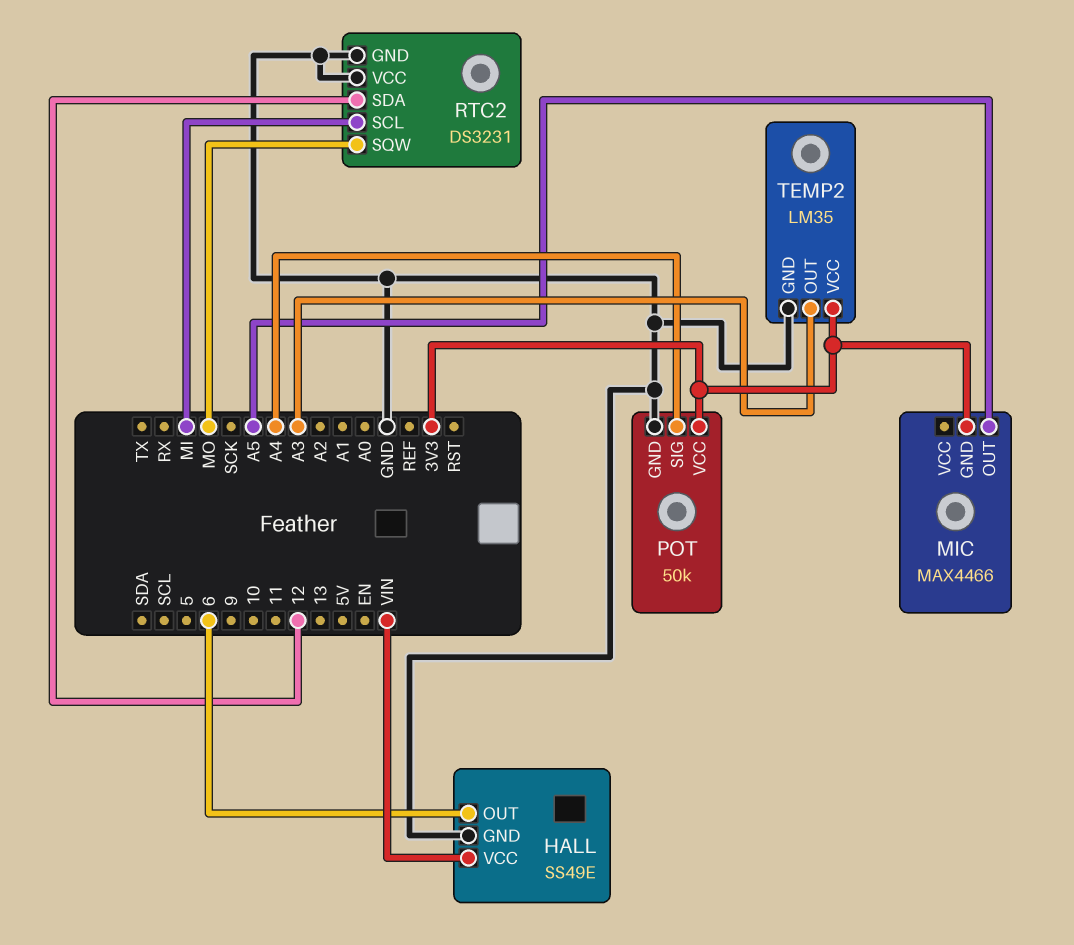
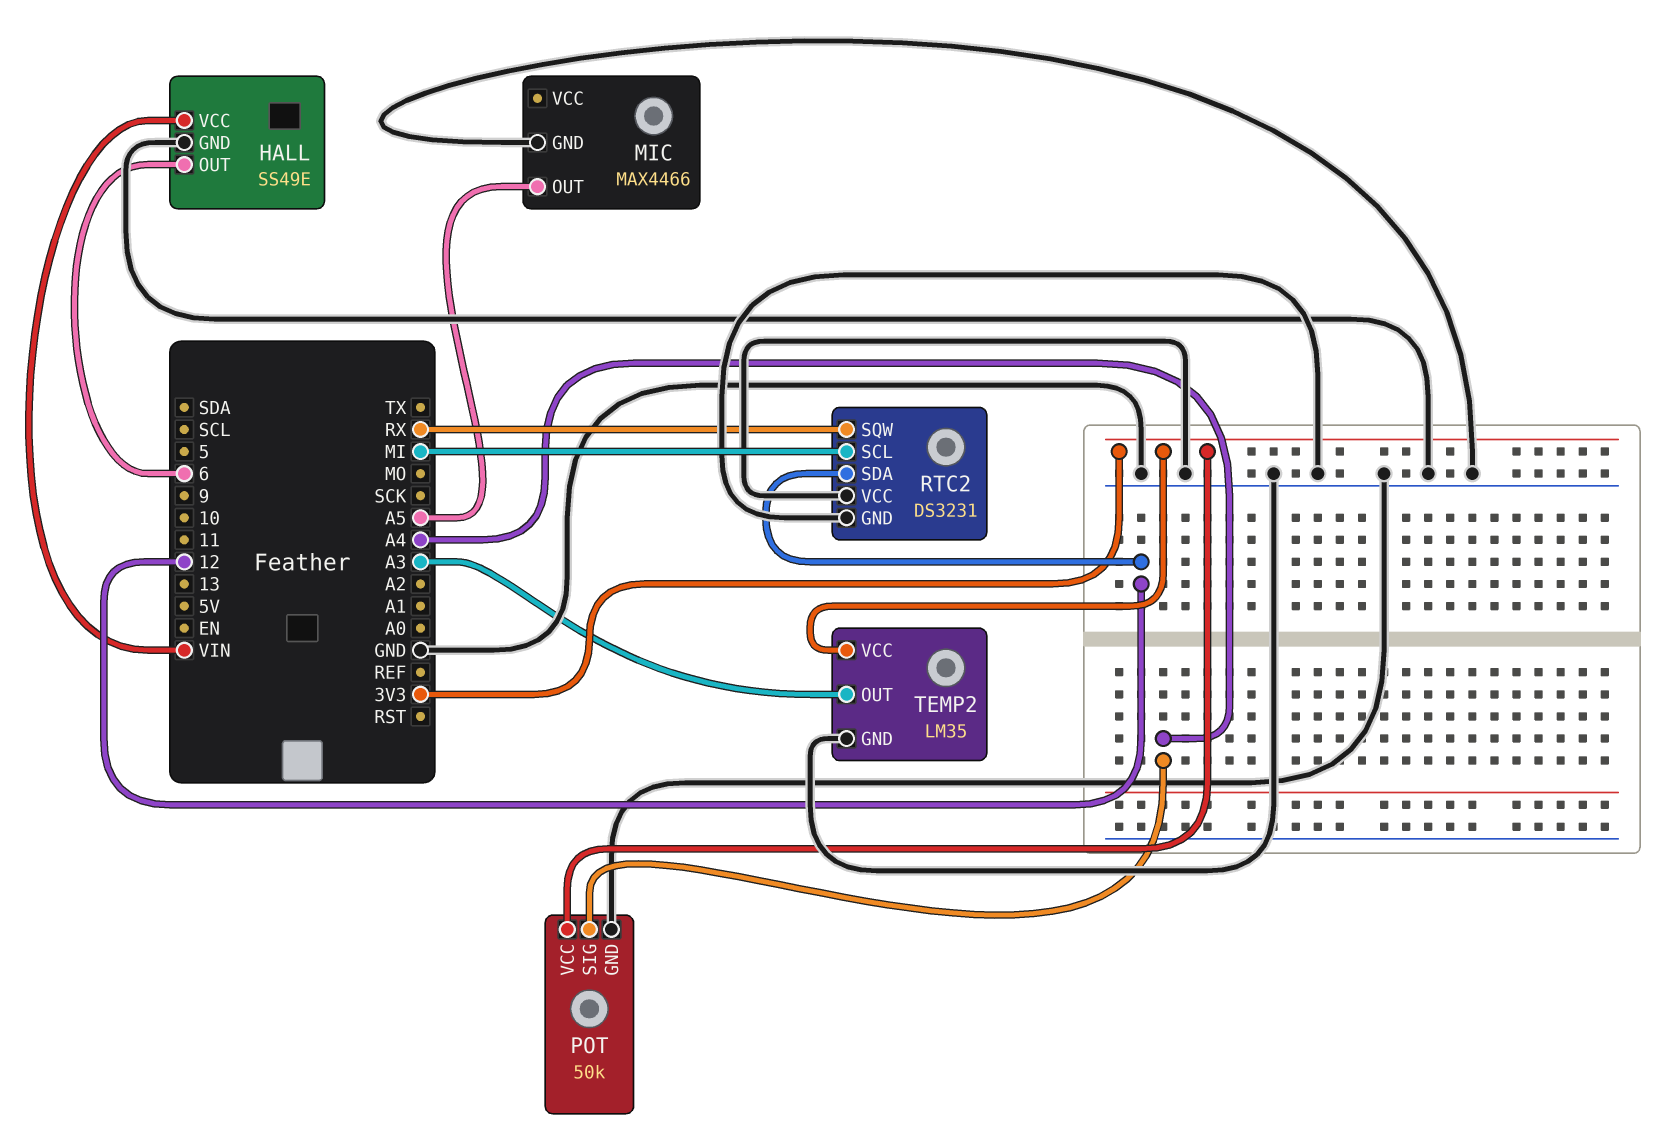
MIC pin GND: 3V3 -> GND
RTC2 pin SQW: MO -> RX

